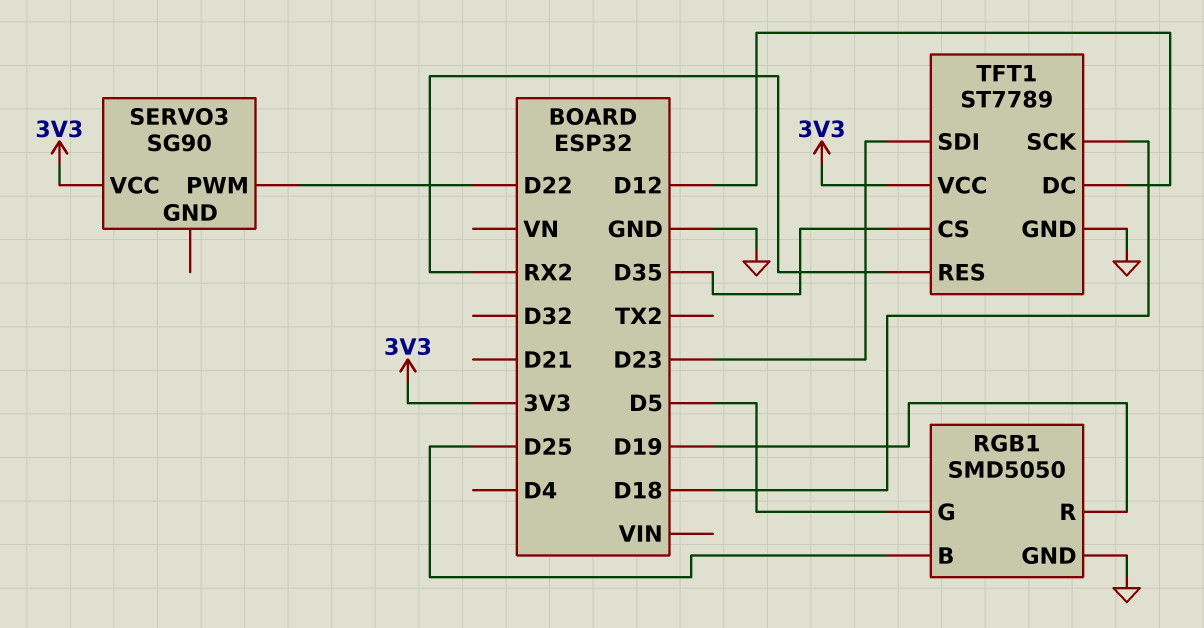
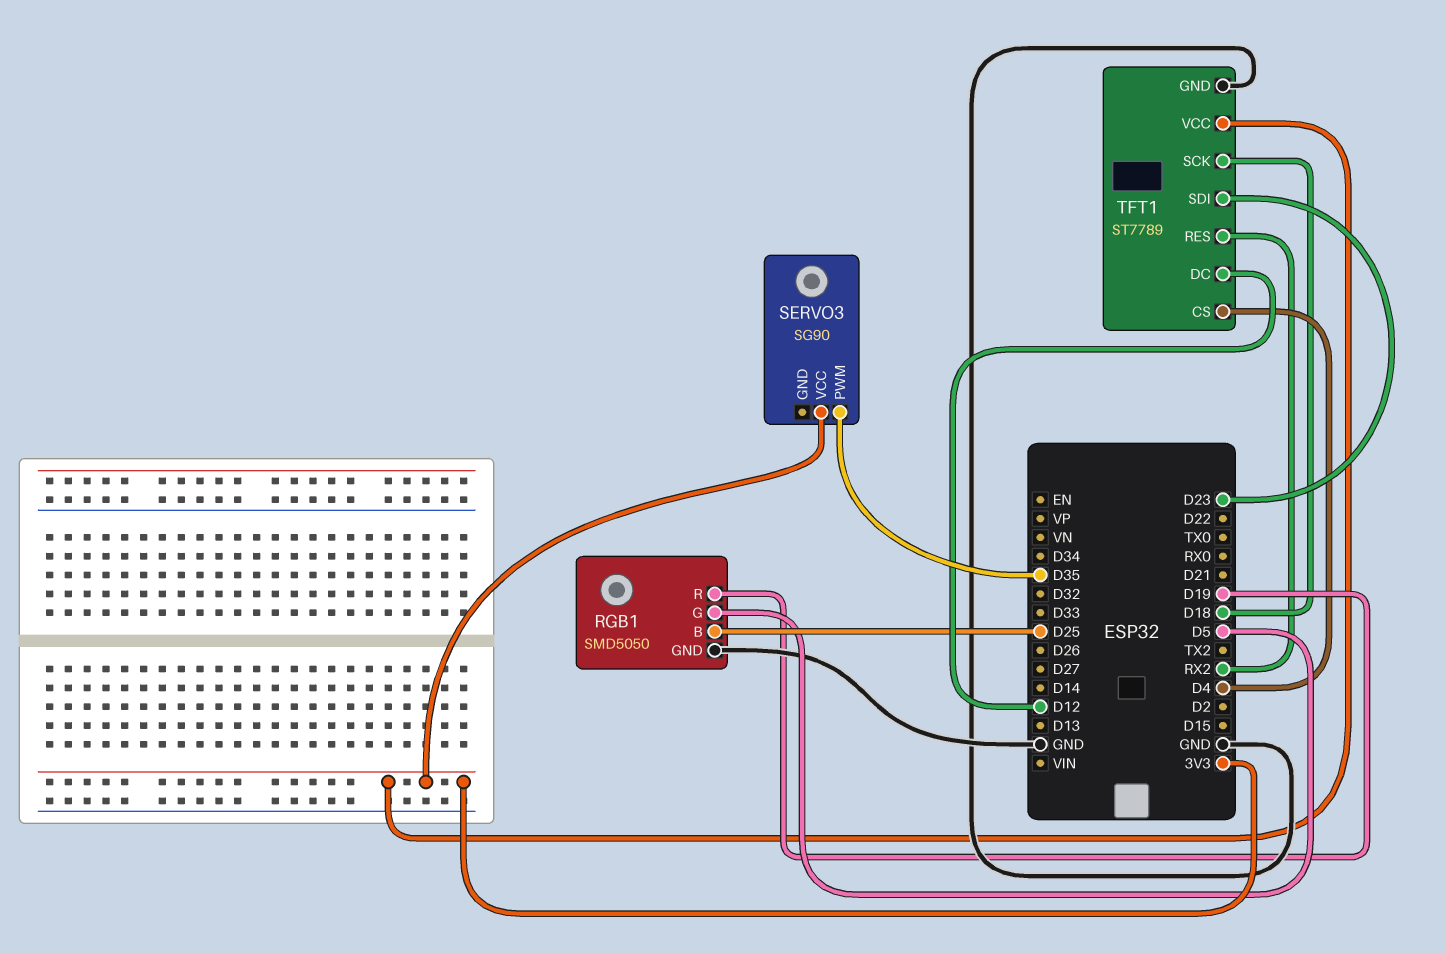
SERVO3 pin PWM: D22 -> D35
TFT1 pin CS: D35 -> D4

